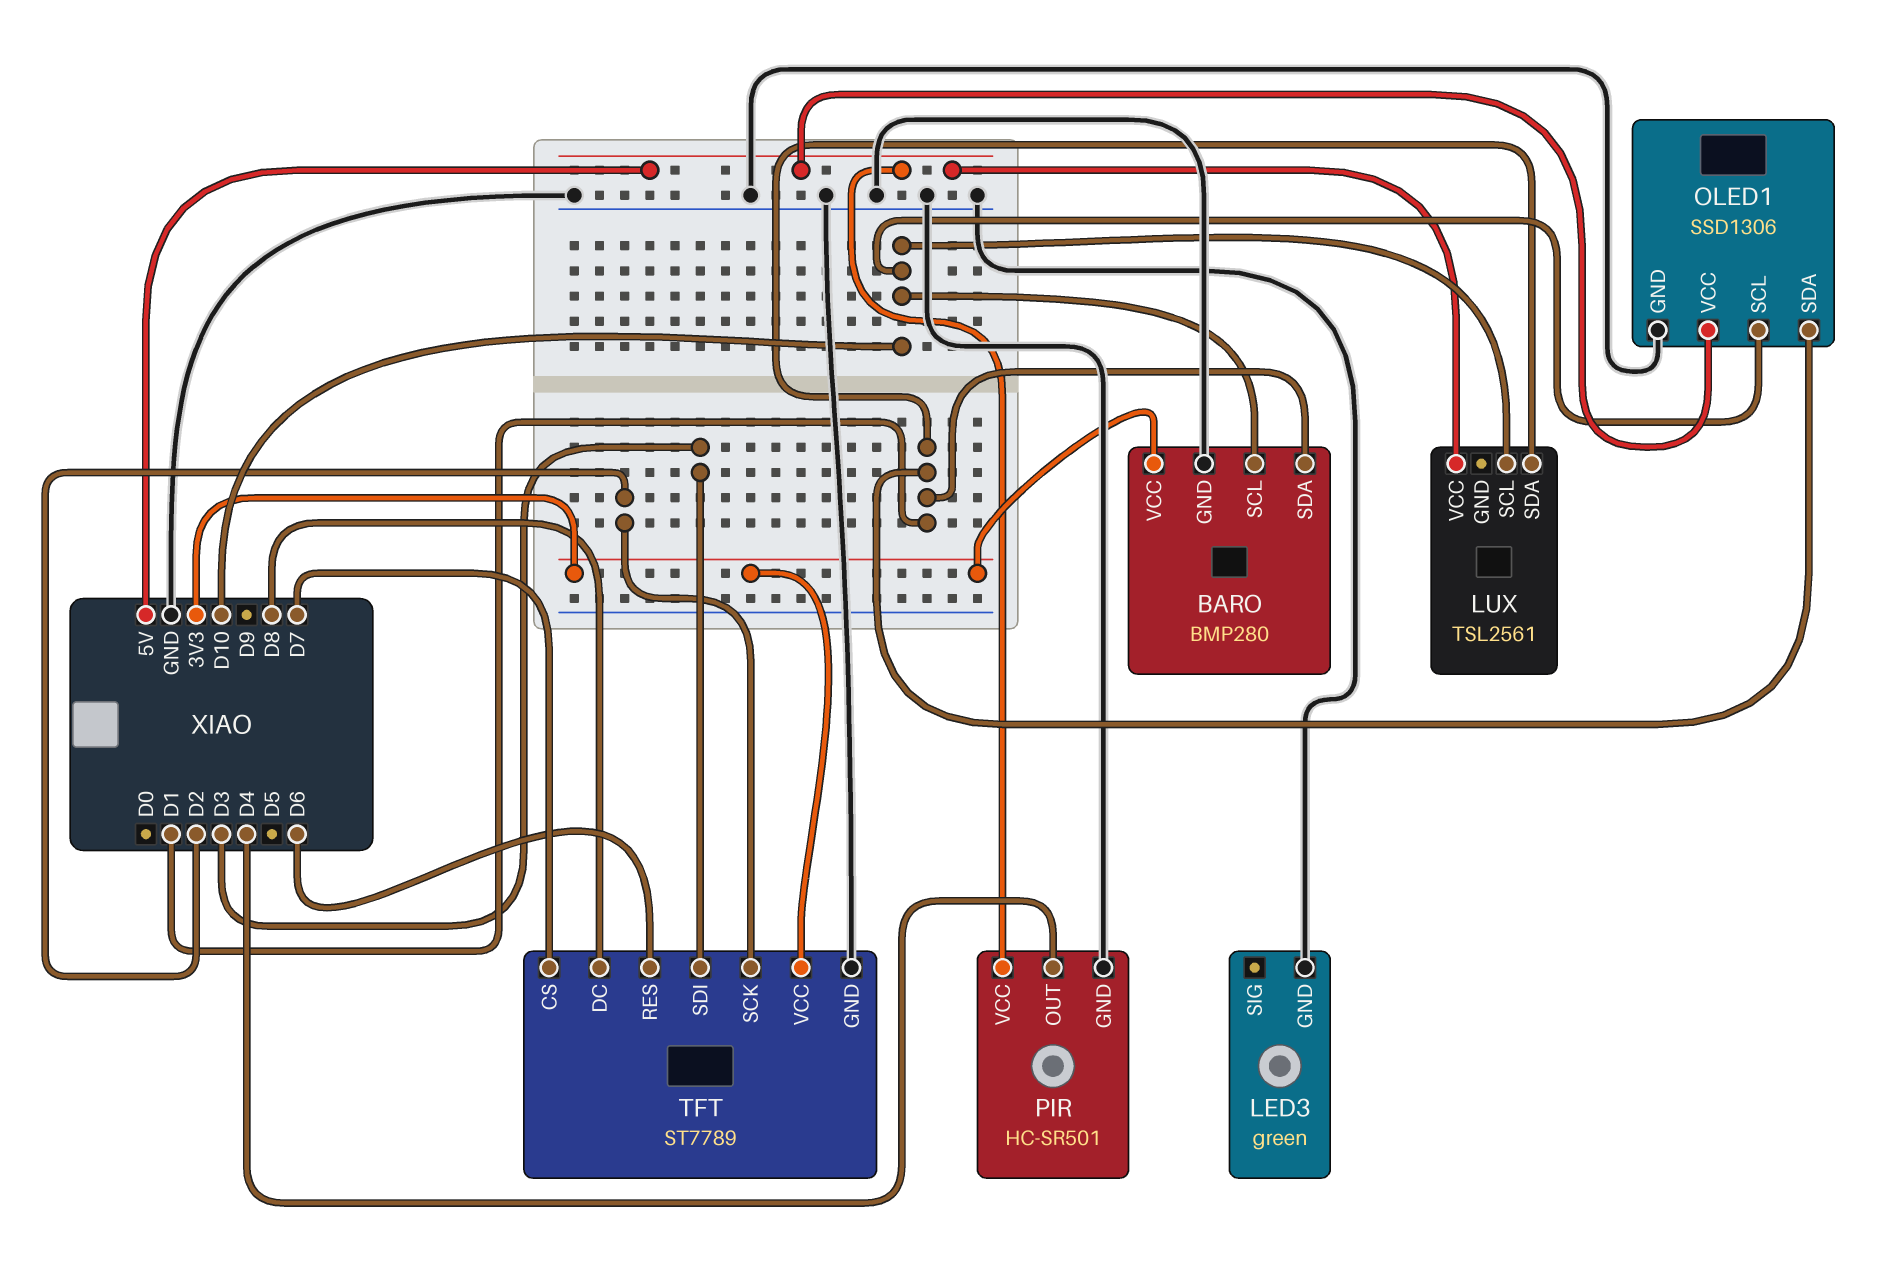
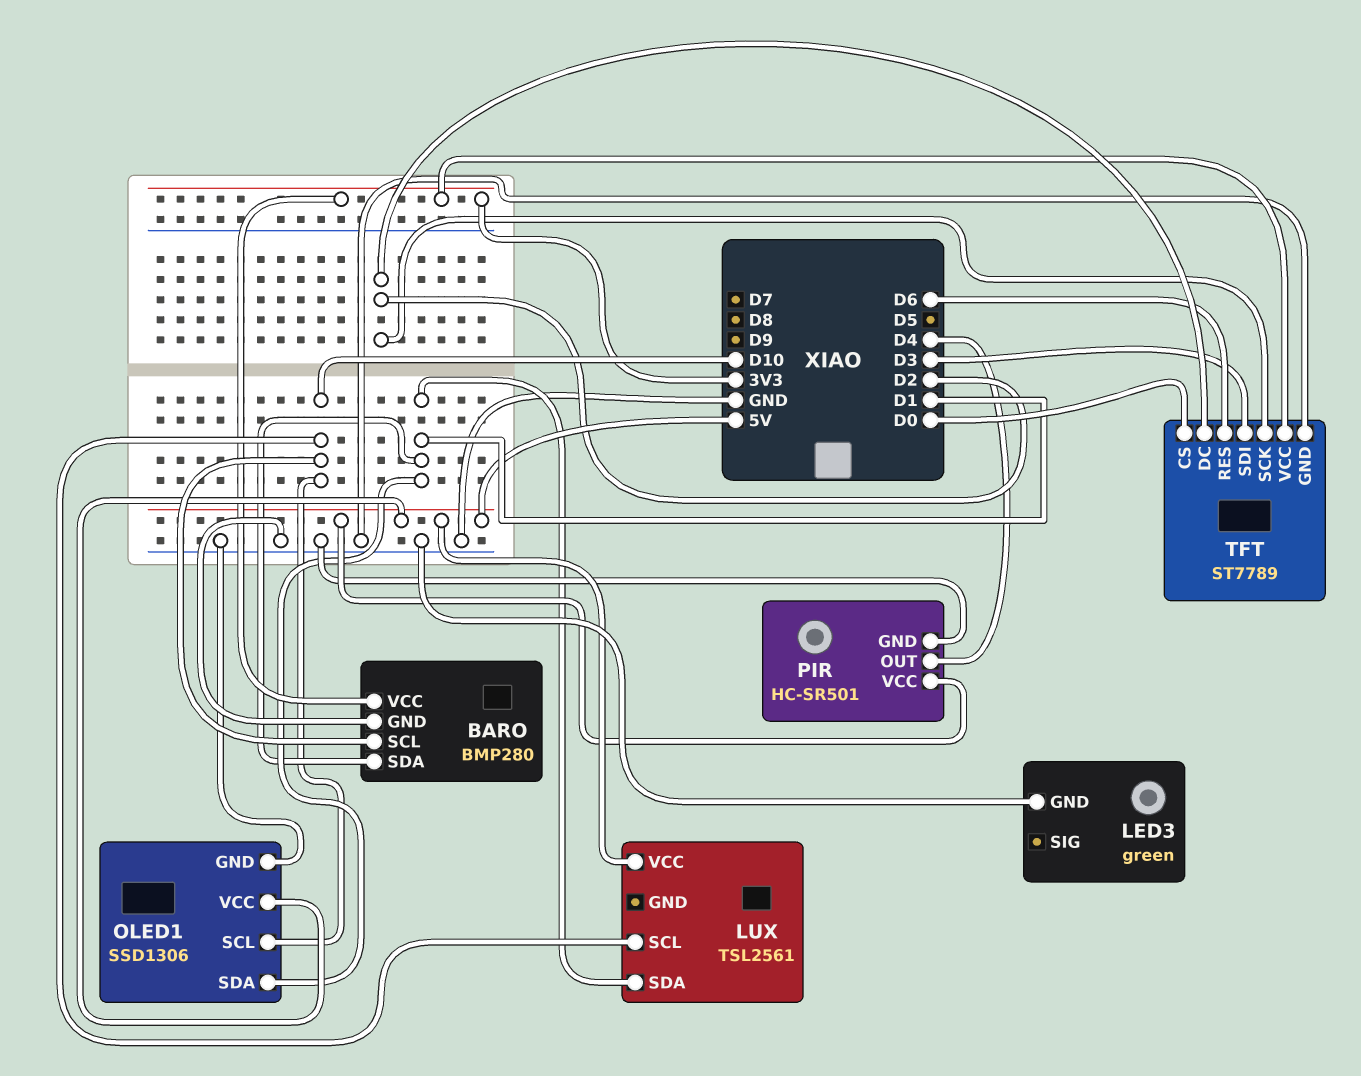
TFT pin CS: D7 -> D0
TFT pin DC: D8 -> D2

